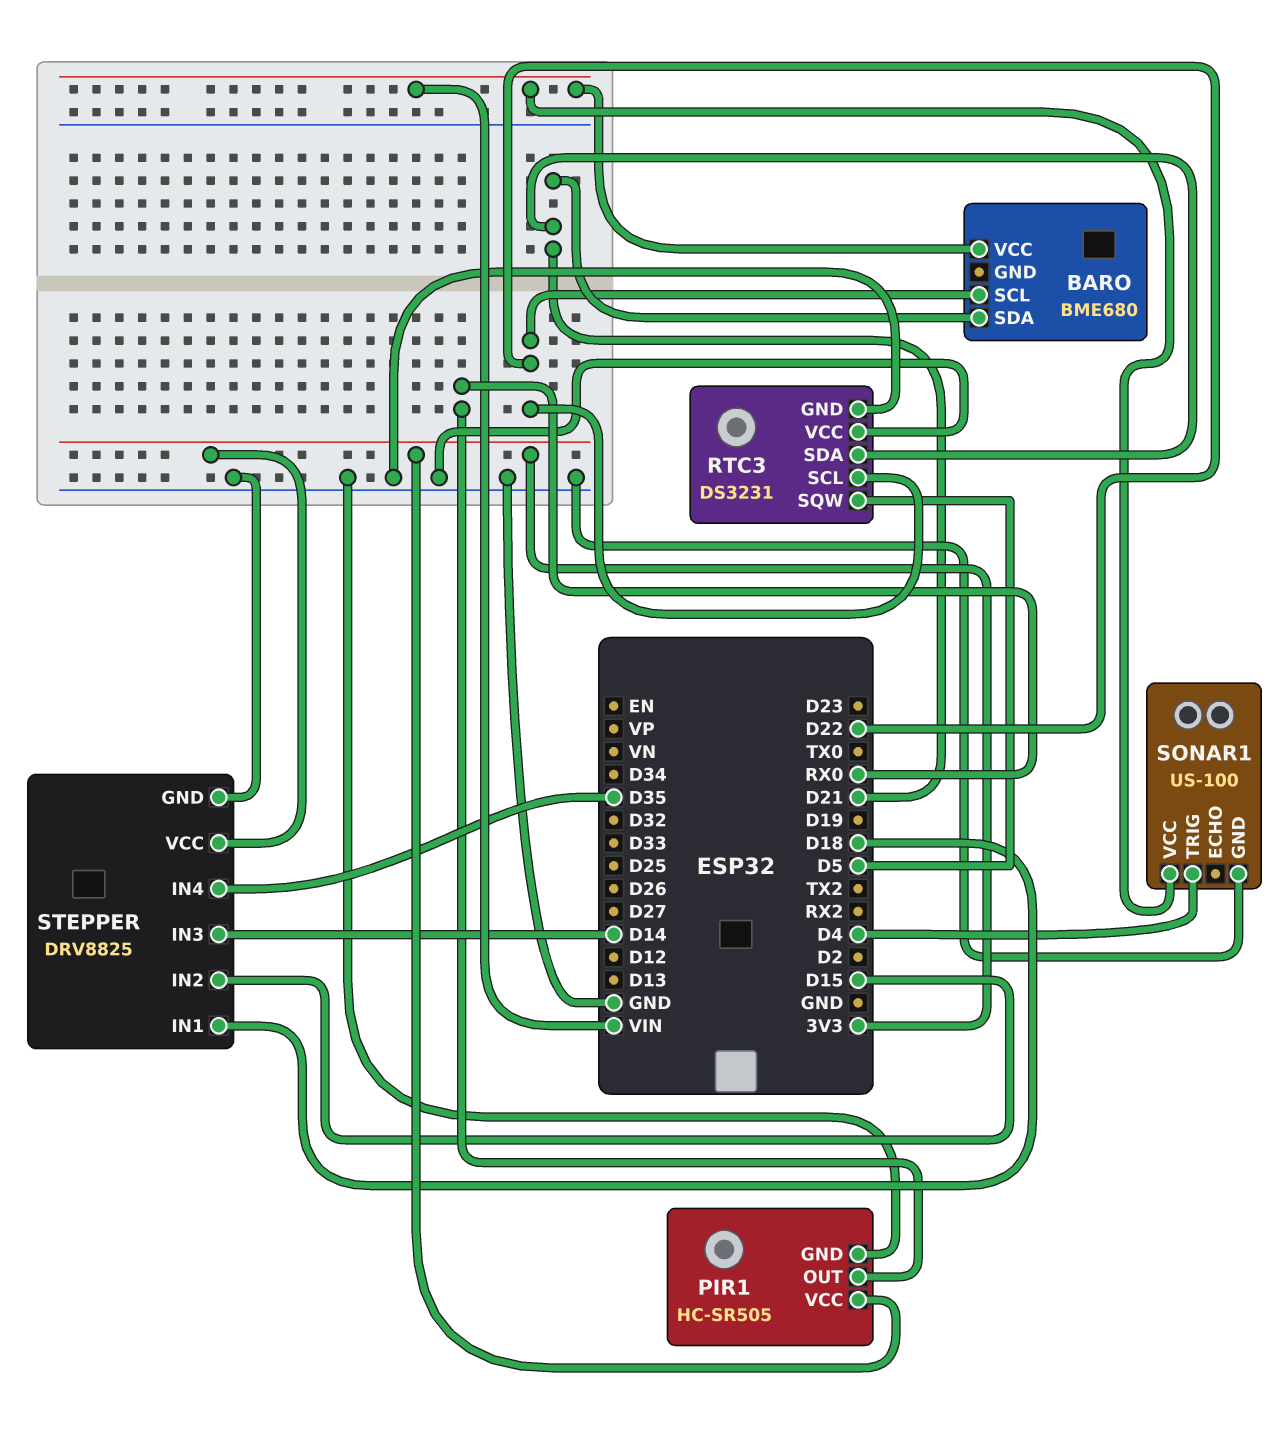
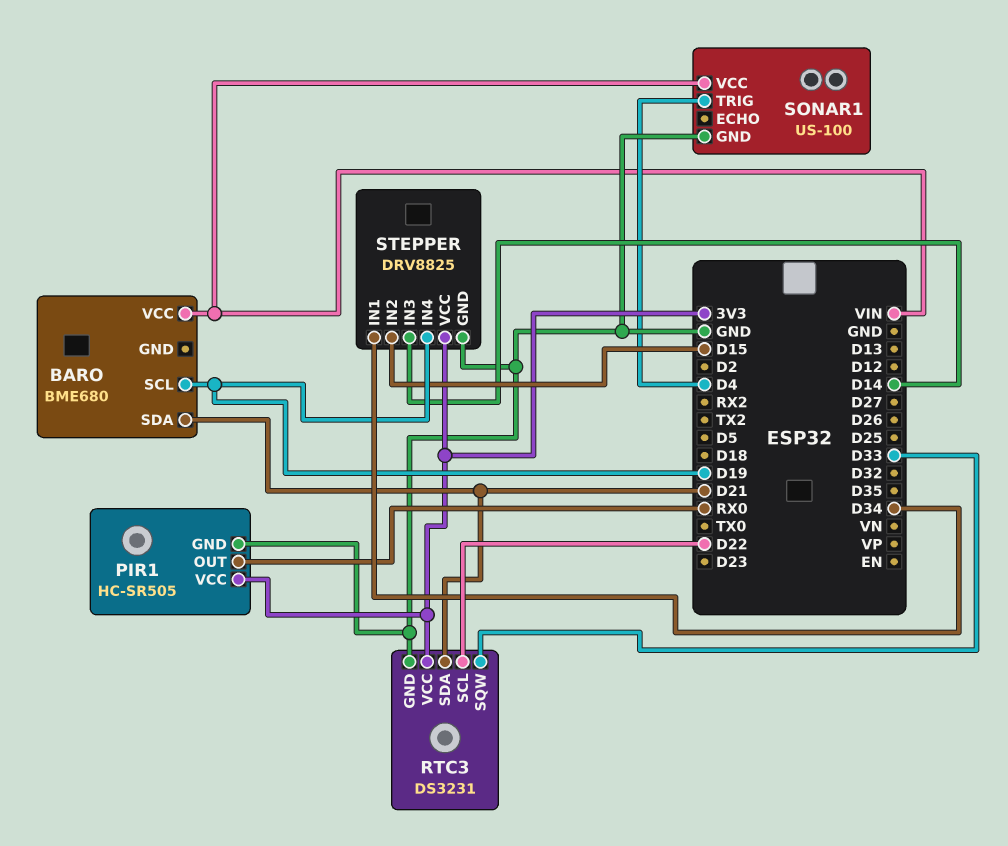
BARO pin SCL: D22 -> D19
RTC3 pin SQW: D5 -> D33
RTC3 pin VCC: GND -> 3V3
STEPPER pin IN1: D18 -> D34
STEPPER pin IN4: D35 -> D19

